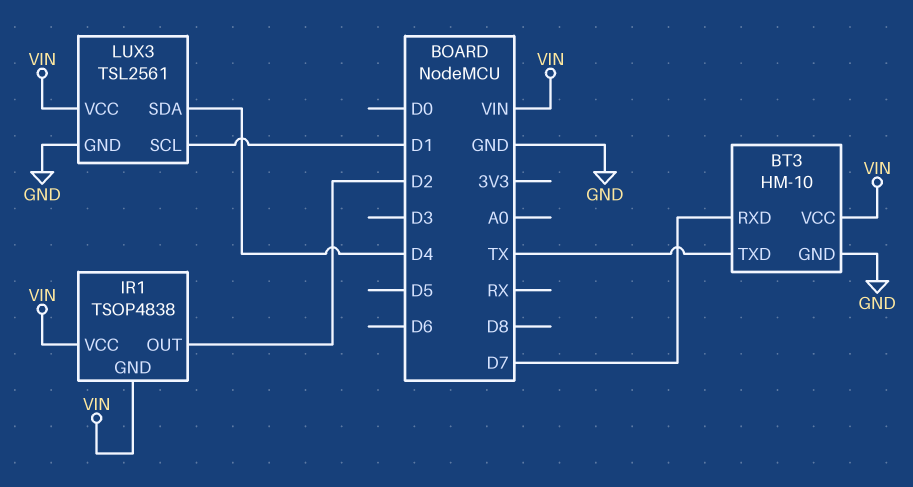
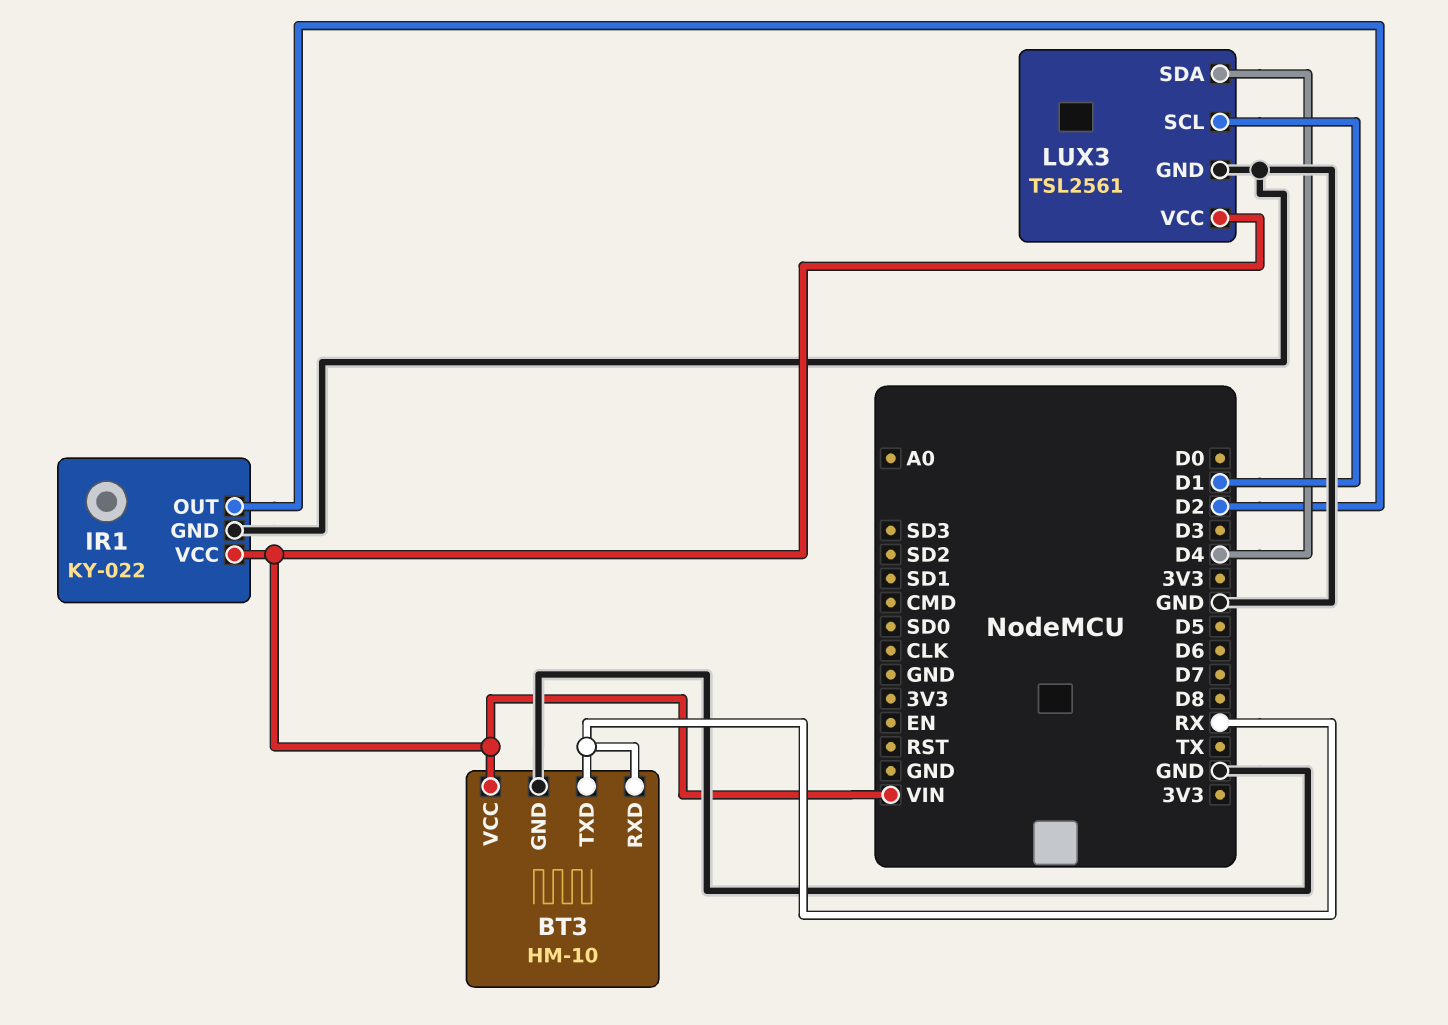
BT3 pin RXD: D7 -> RX
BT3 pin TXD: TX -> RX
IR1: TSOP4838 -> KY-022
IR1 pin GND: VIN -> GND

